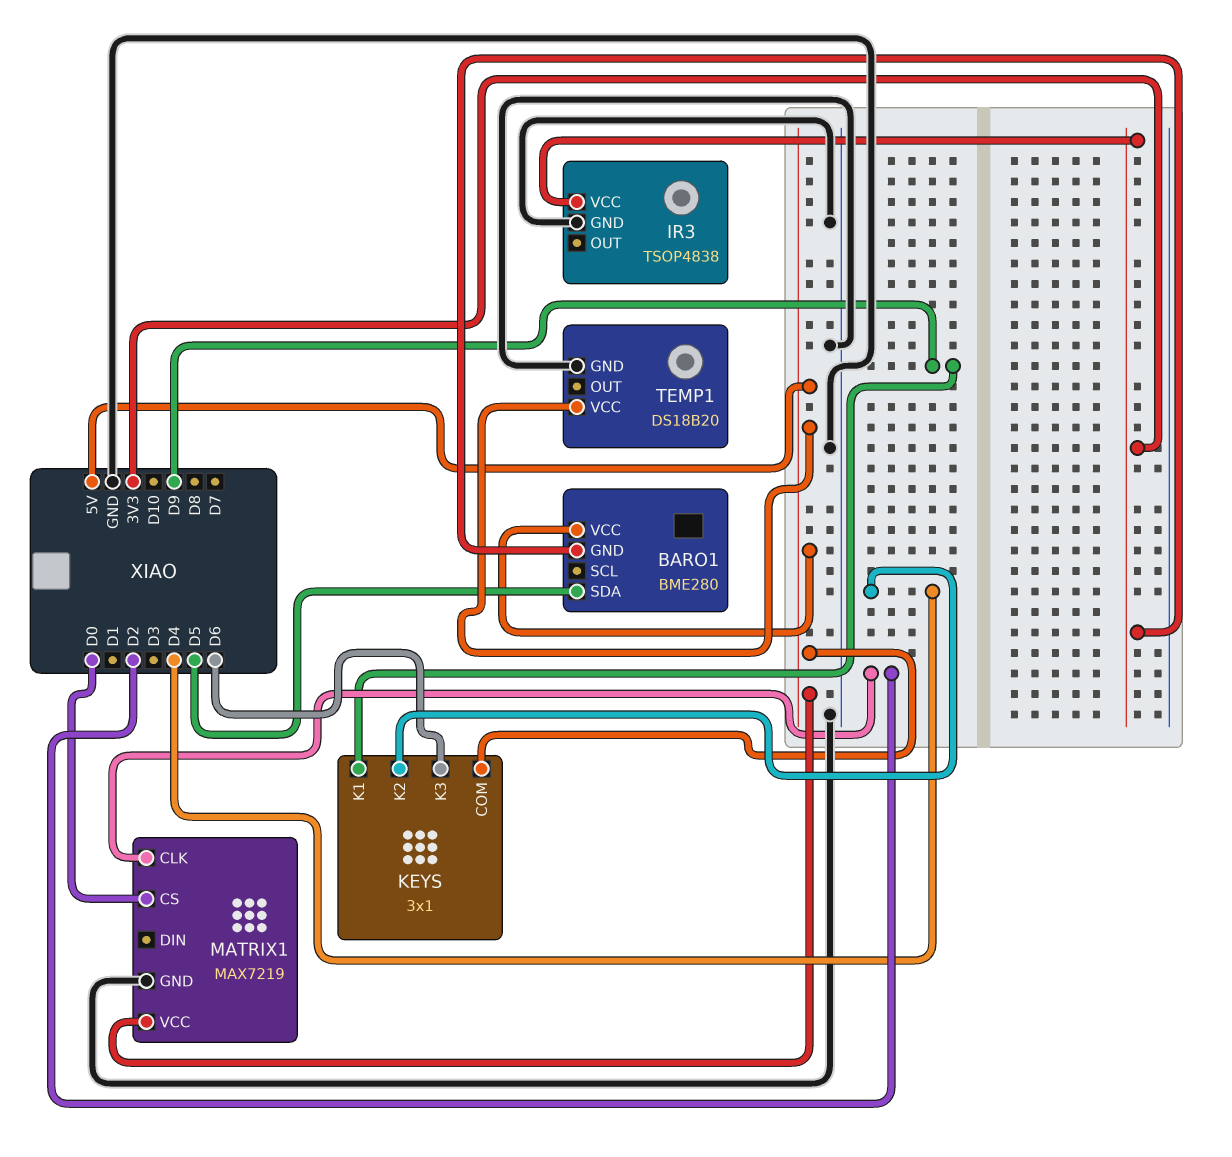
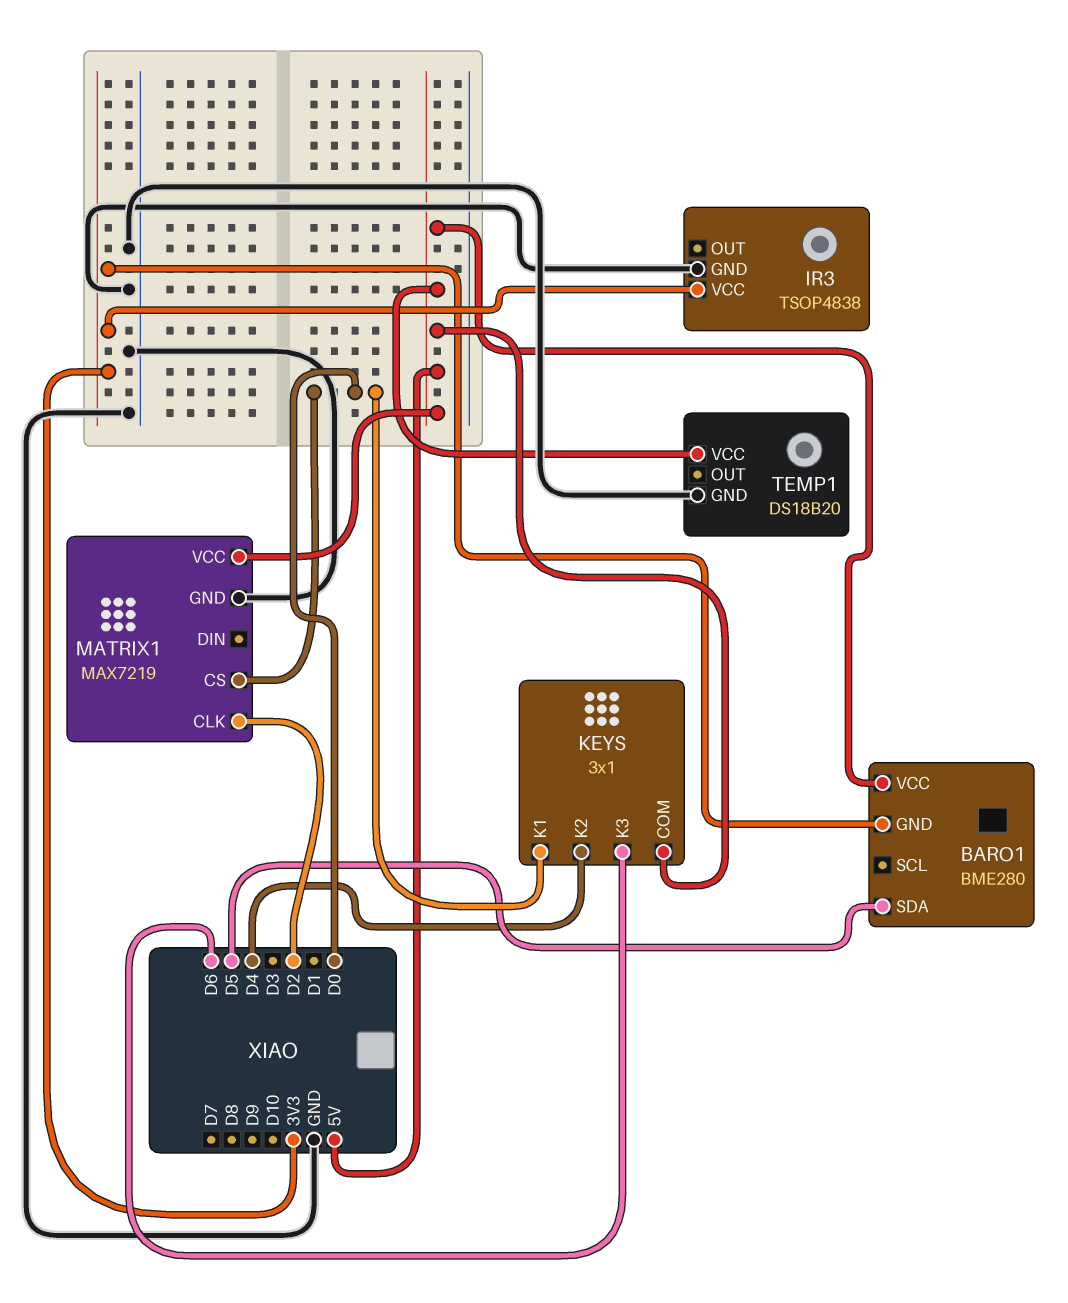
KEYS pin K1: D9 -> D0

